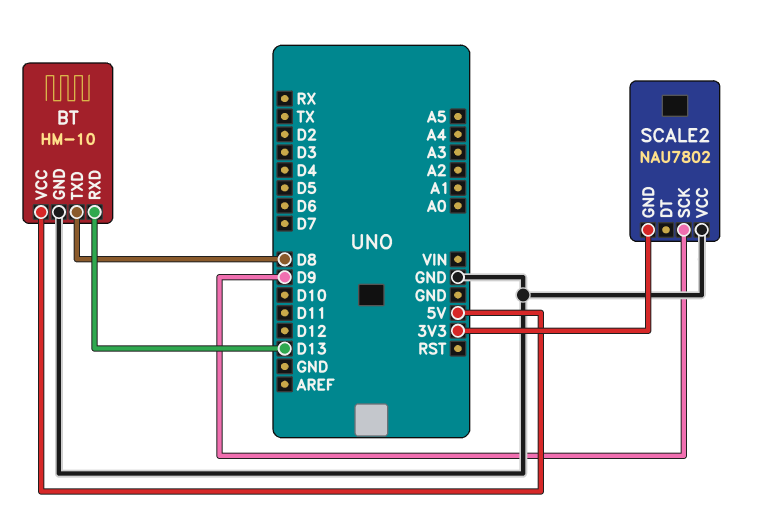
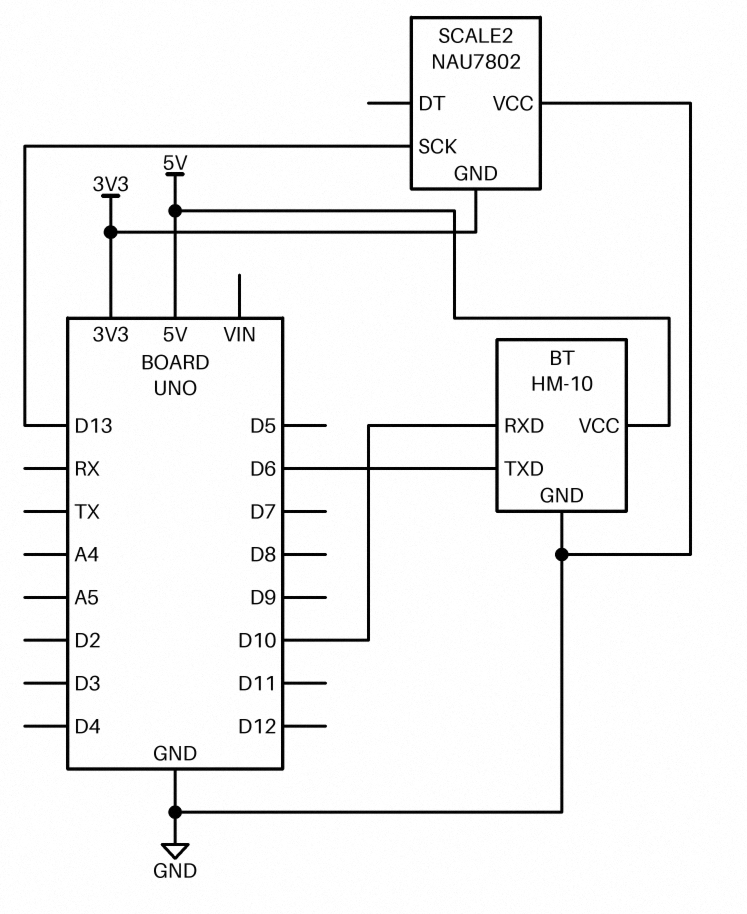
BT pin RXD: D13 -> D10
BT pin TXD: D8 -> D6
SCALE2 pin SCK: D9 -> D13

